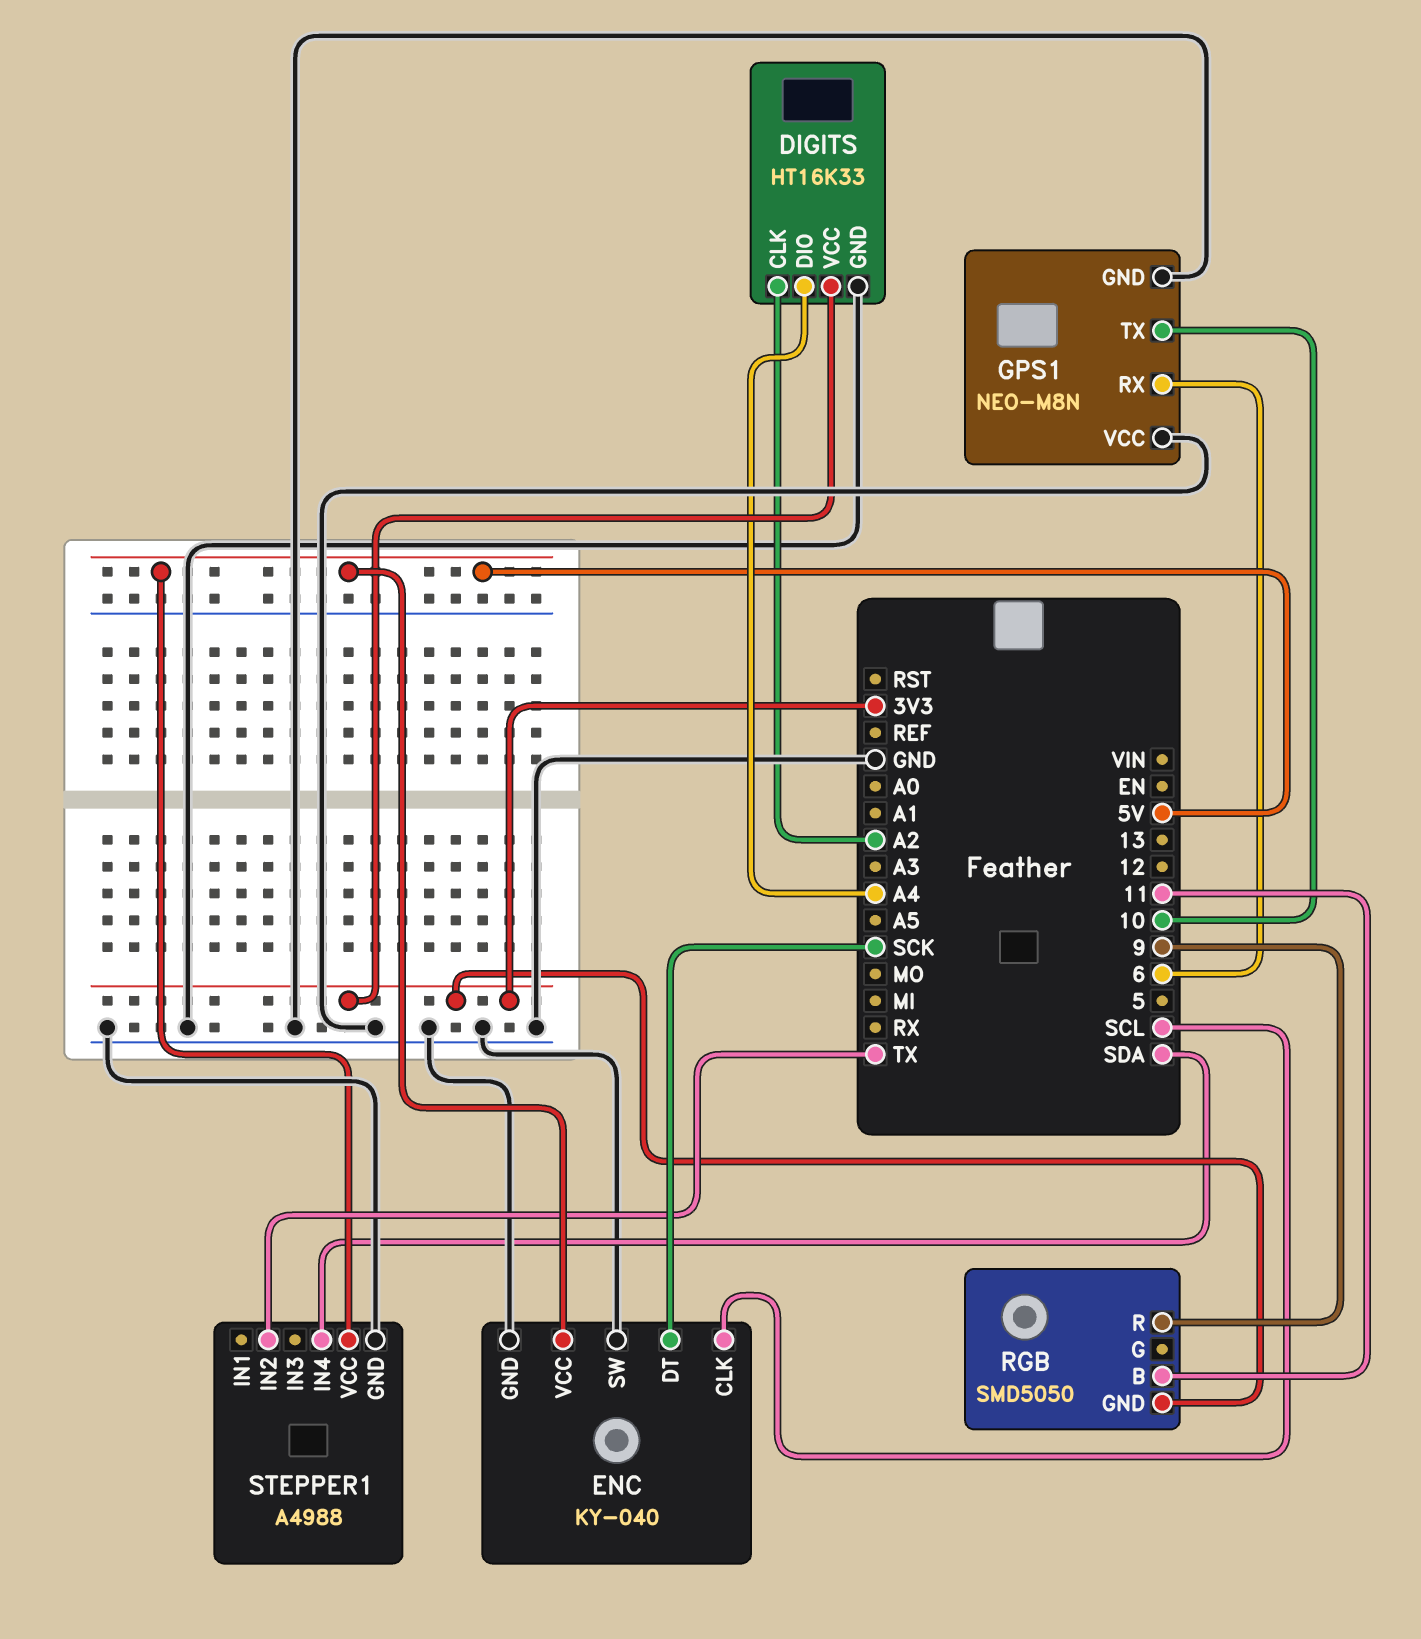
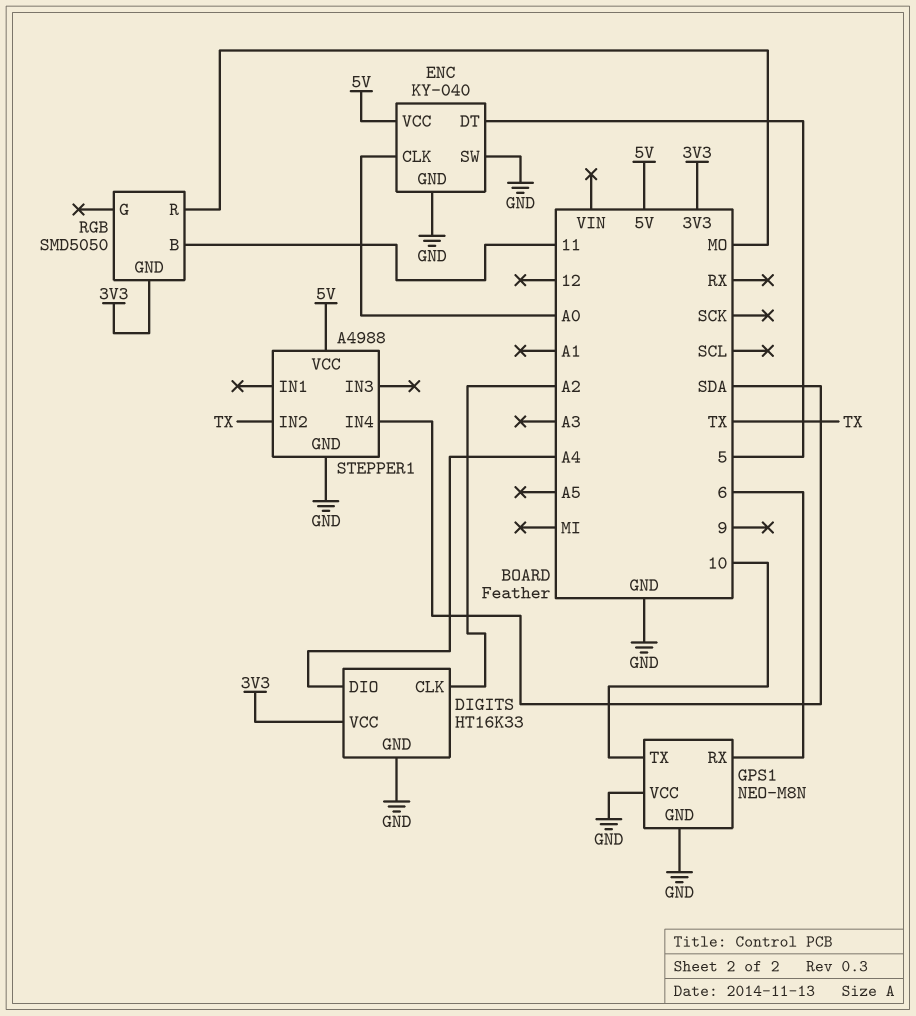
ENC pin CLK: SCL -> A0
ENC pin DT: SCK -> 5
RGB pin R: 9 -> MO

